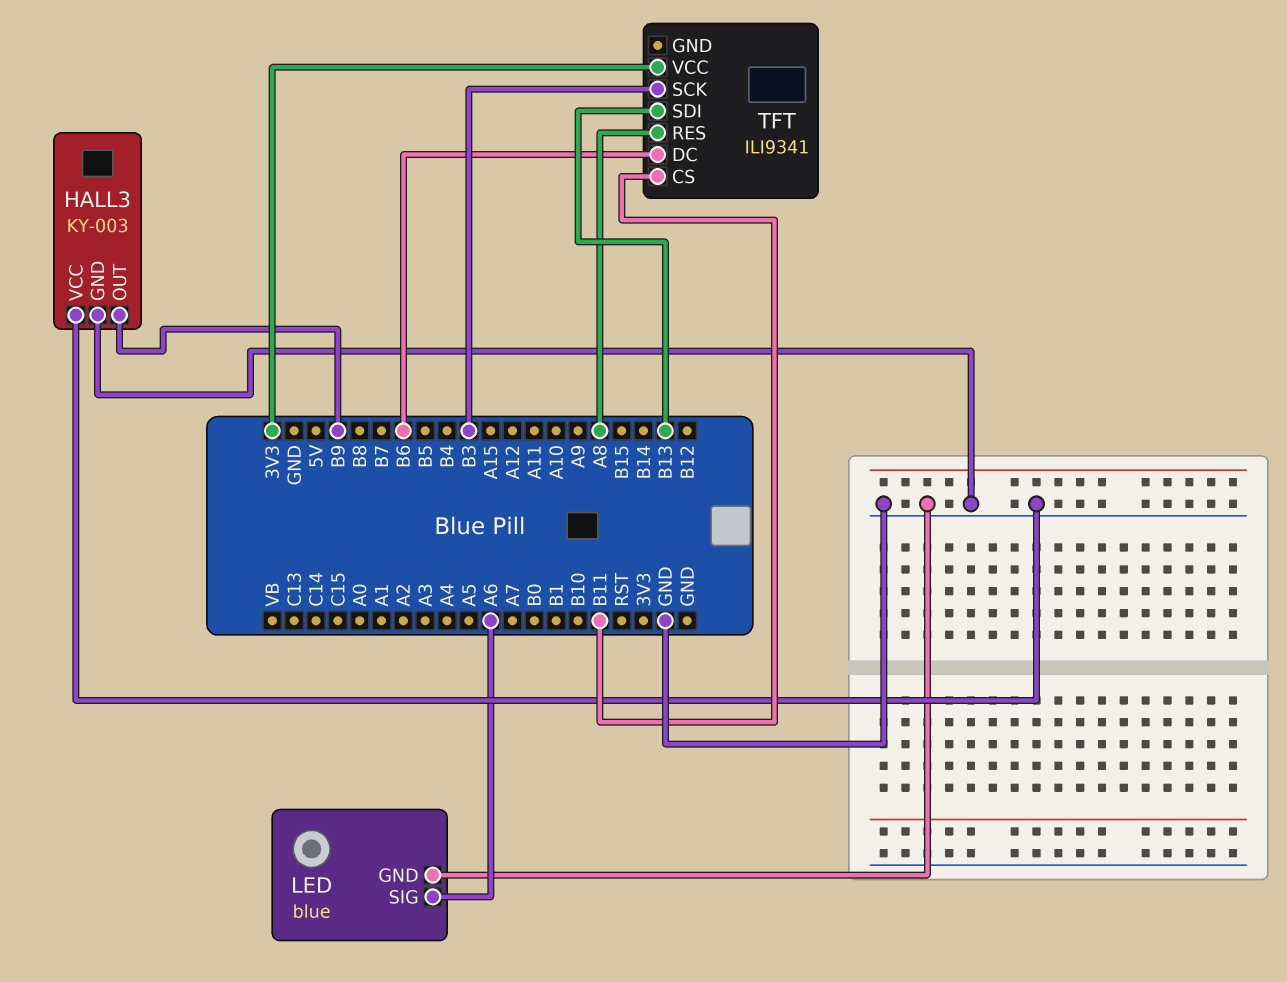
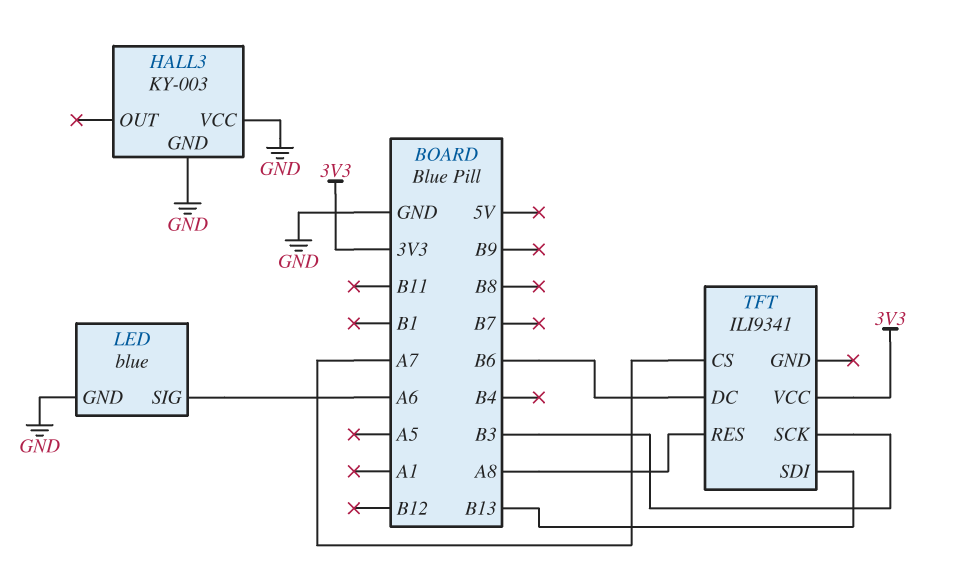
HALL3 pin OUT: B9 -> none
TFT pin CS: B11 -> A7

